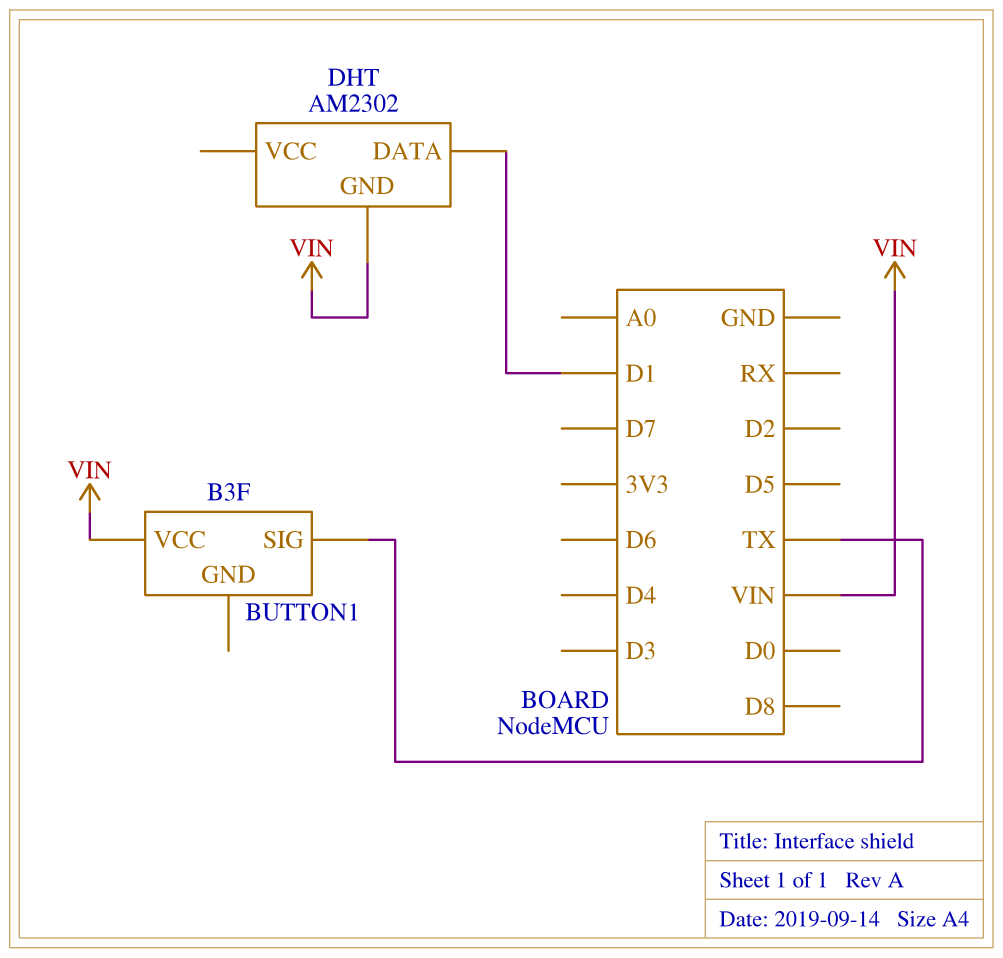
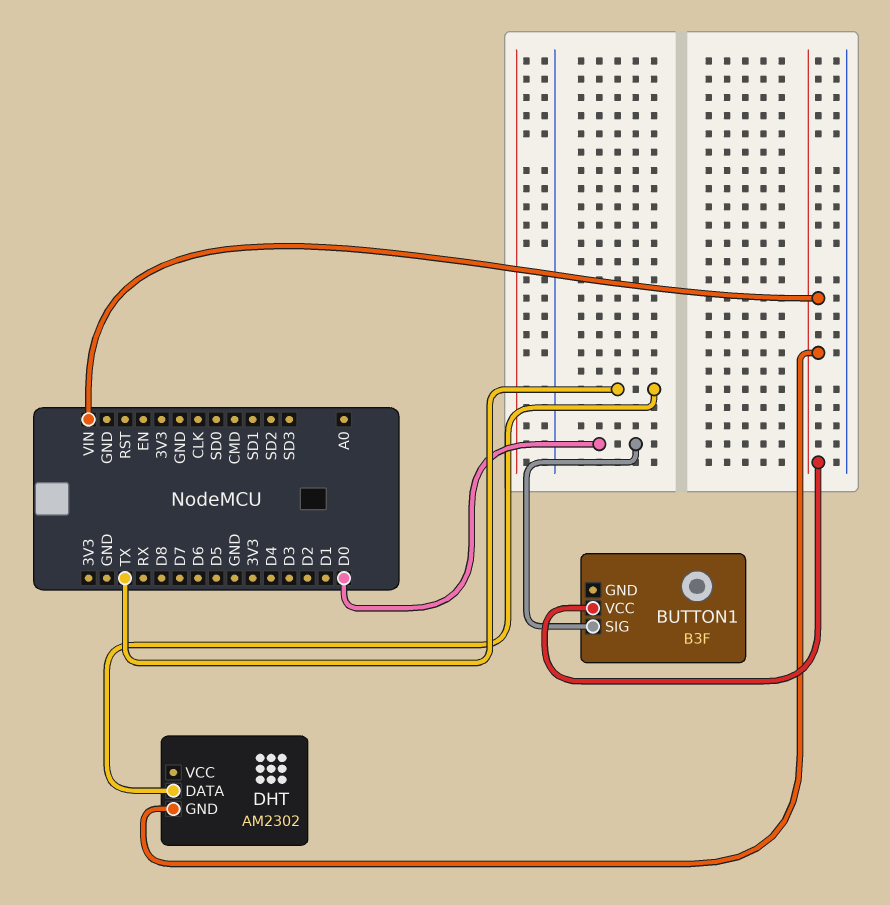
BUTTON1 pin SIG: TX -> D0
DHT pin DATA: D1 -> TX

